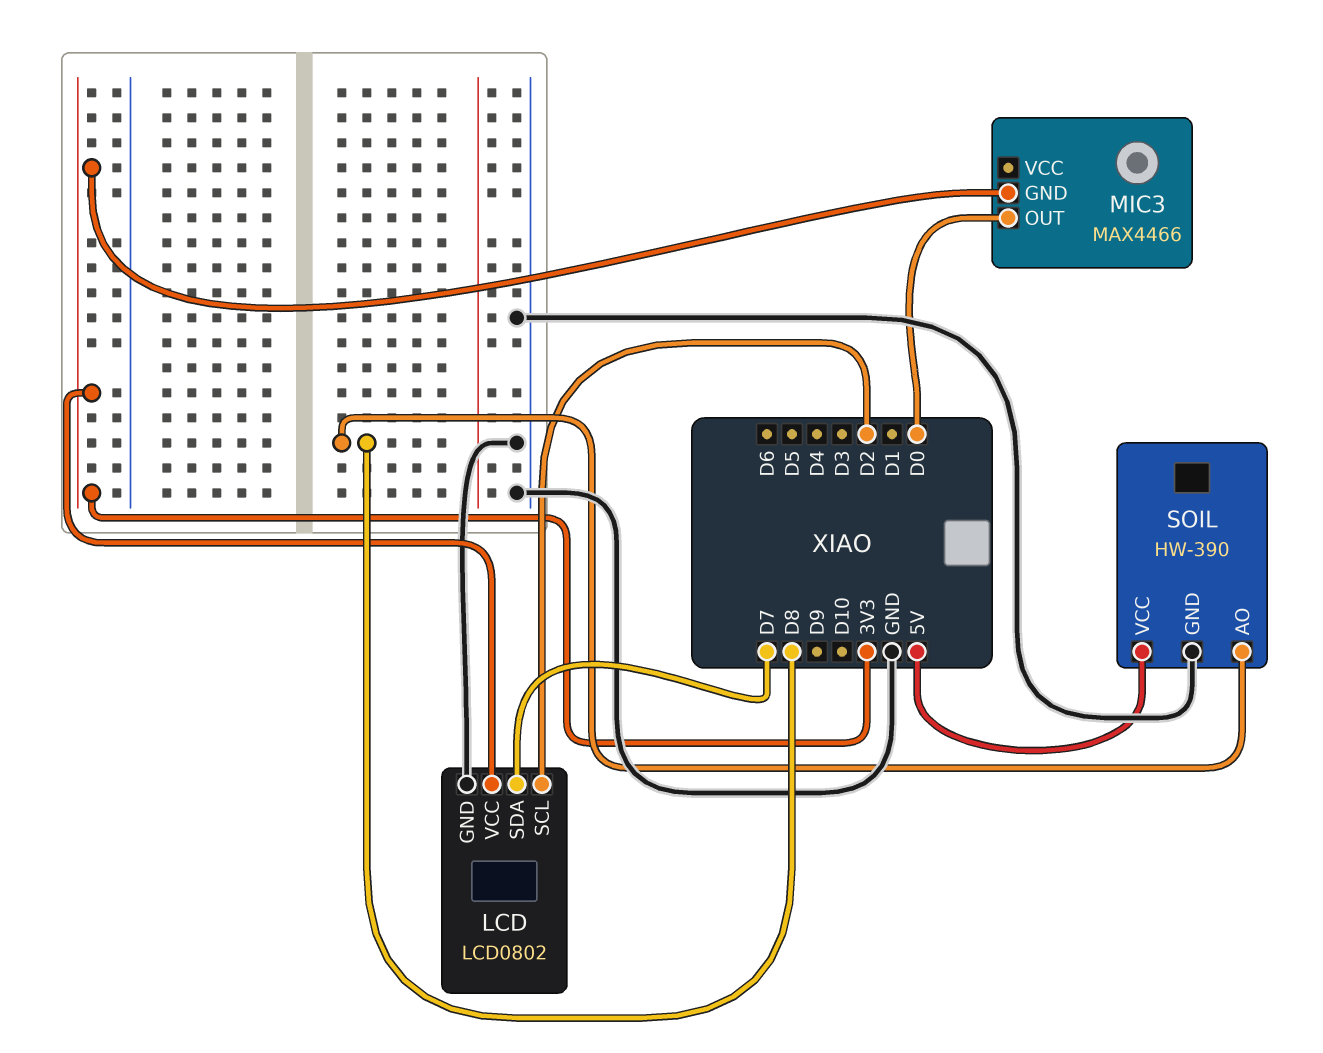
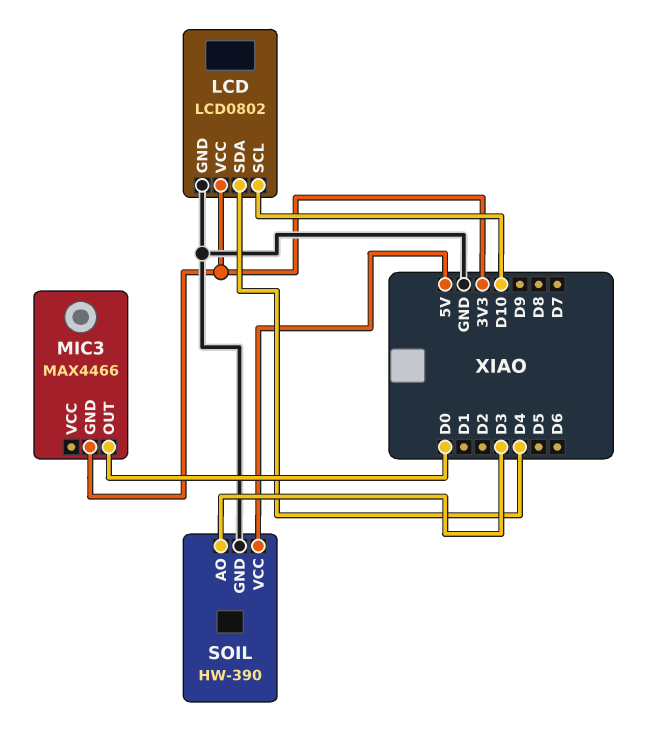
LCD pin SCL: D2 -> D10
LCD pin SDA: D7 -> D4
SOIL pin AO: D8 -> D3

